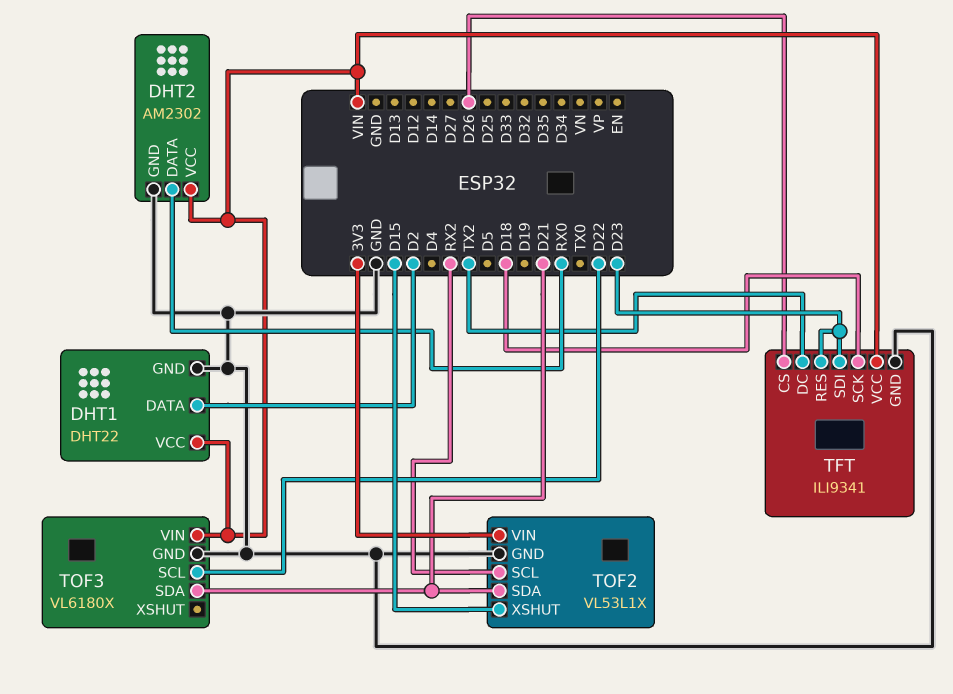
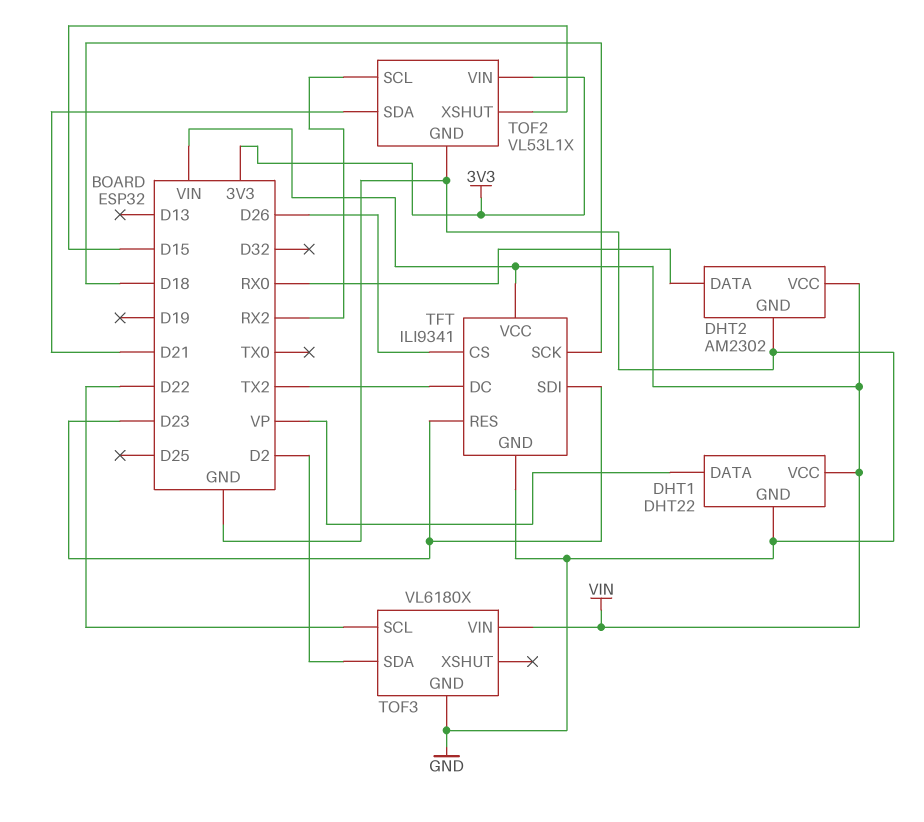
DHT1 pin DATA: D2 -> VP
TOF3 pin SDA: D21 -> D2

